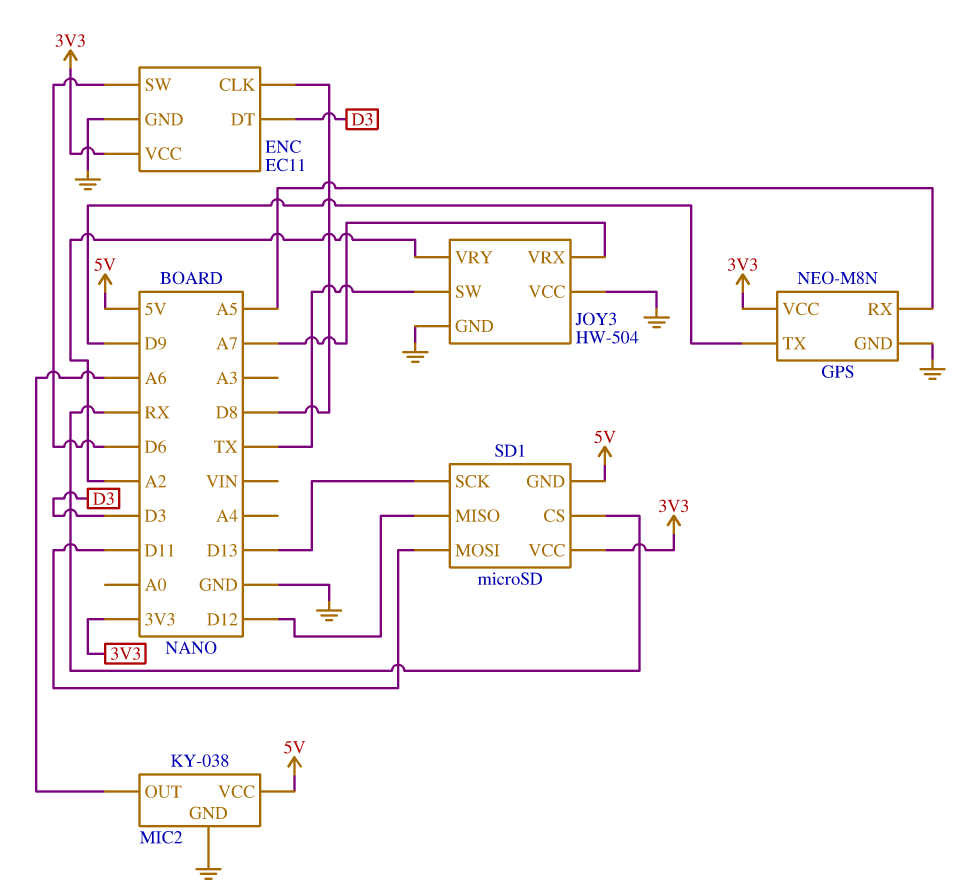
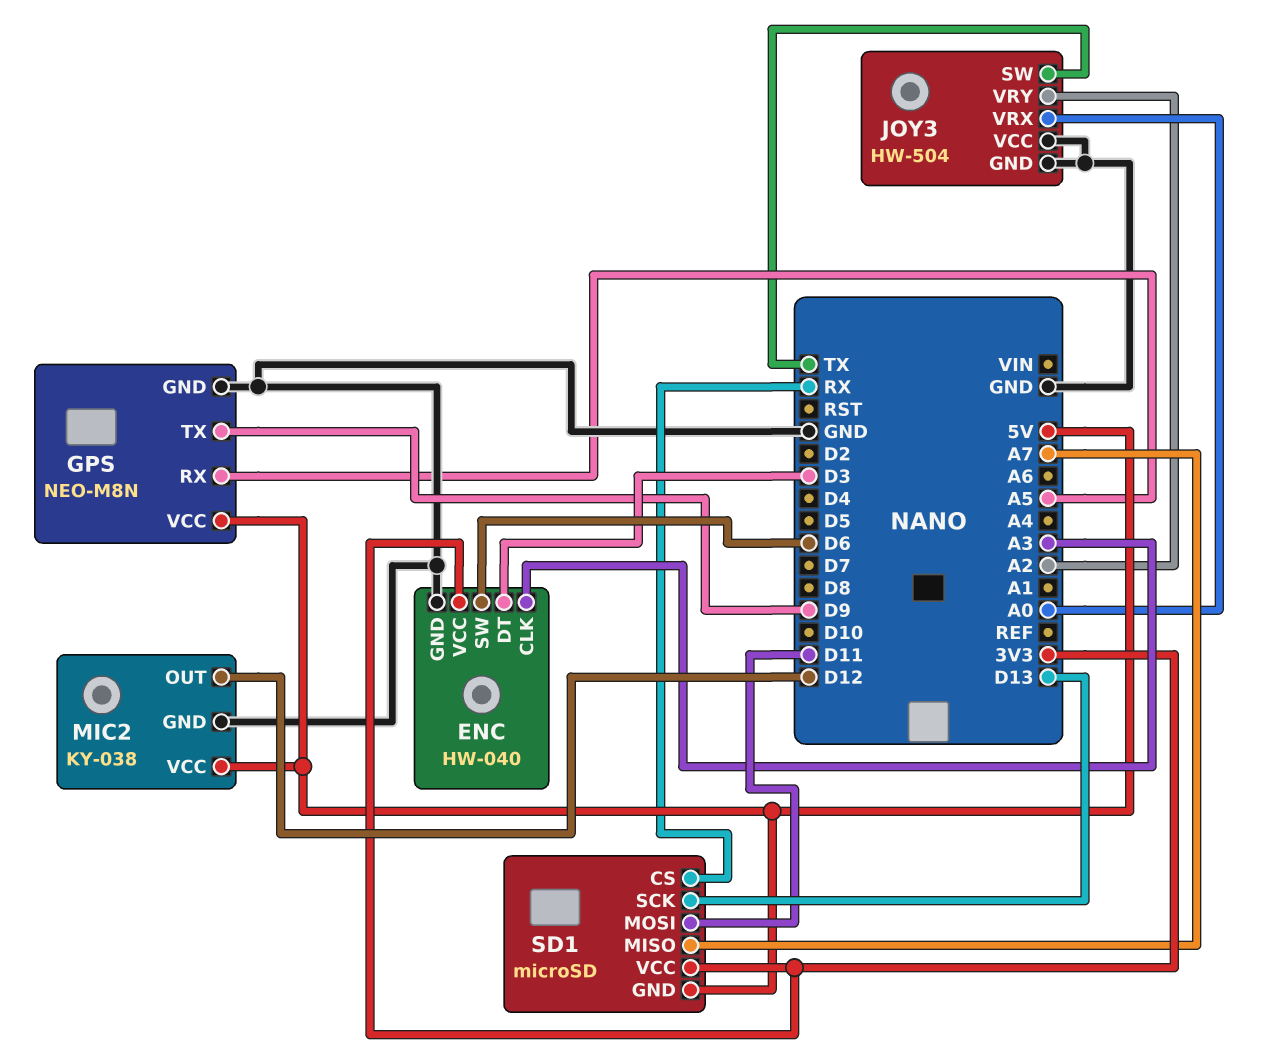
ENC: EC11 -> HW-040
ENC pin CLK: D8 -> A3
GPS pin VCC: 3V3 -> 5V
JOY3 pin VRX: A7 -> A0
MIC2 pin OUT: A6 -> D12
SD1 pin MISO: D12 -> A7

